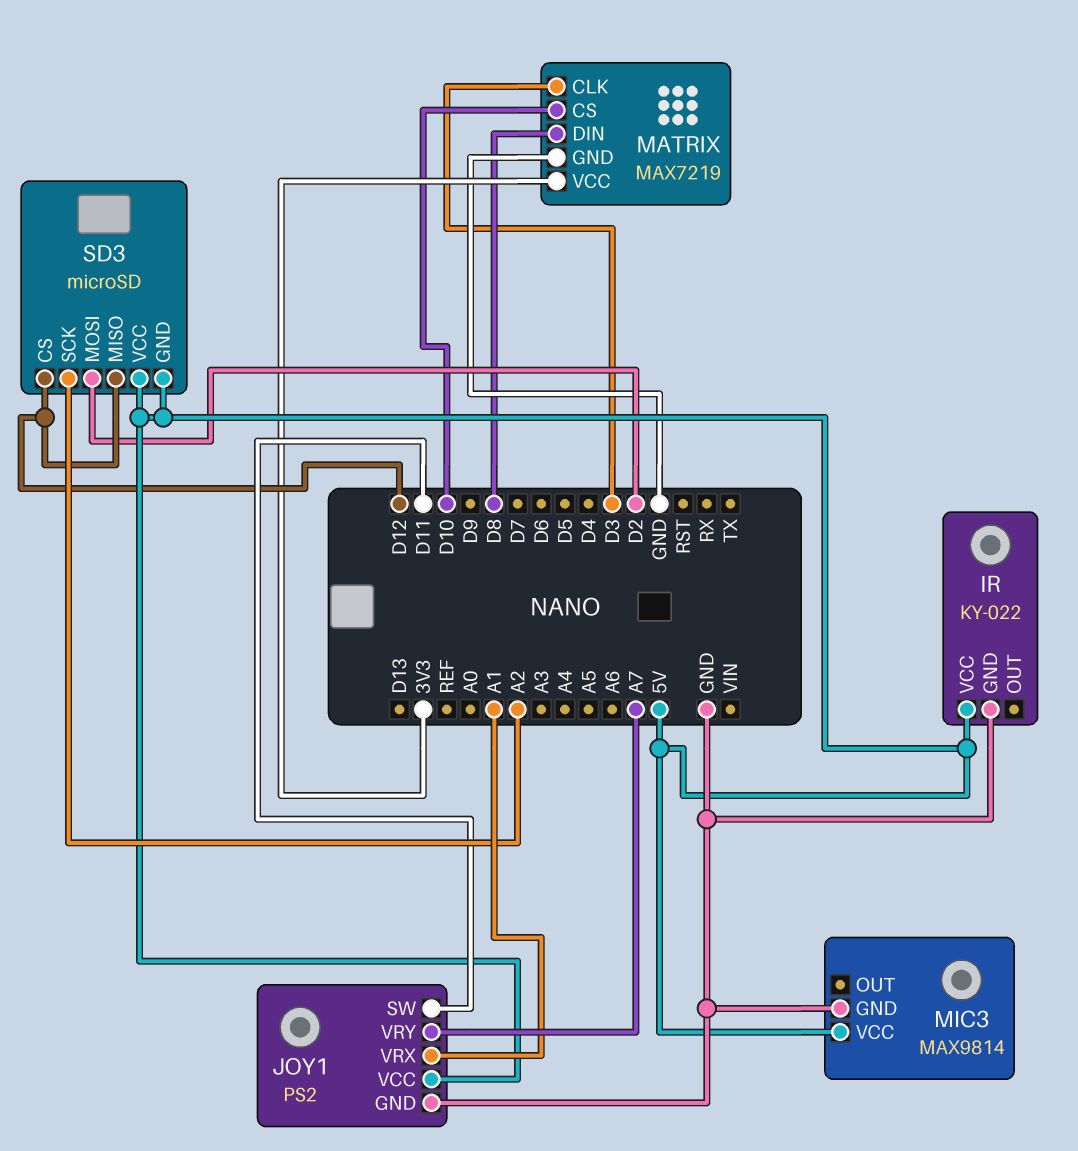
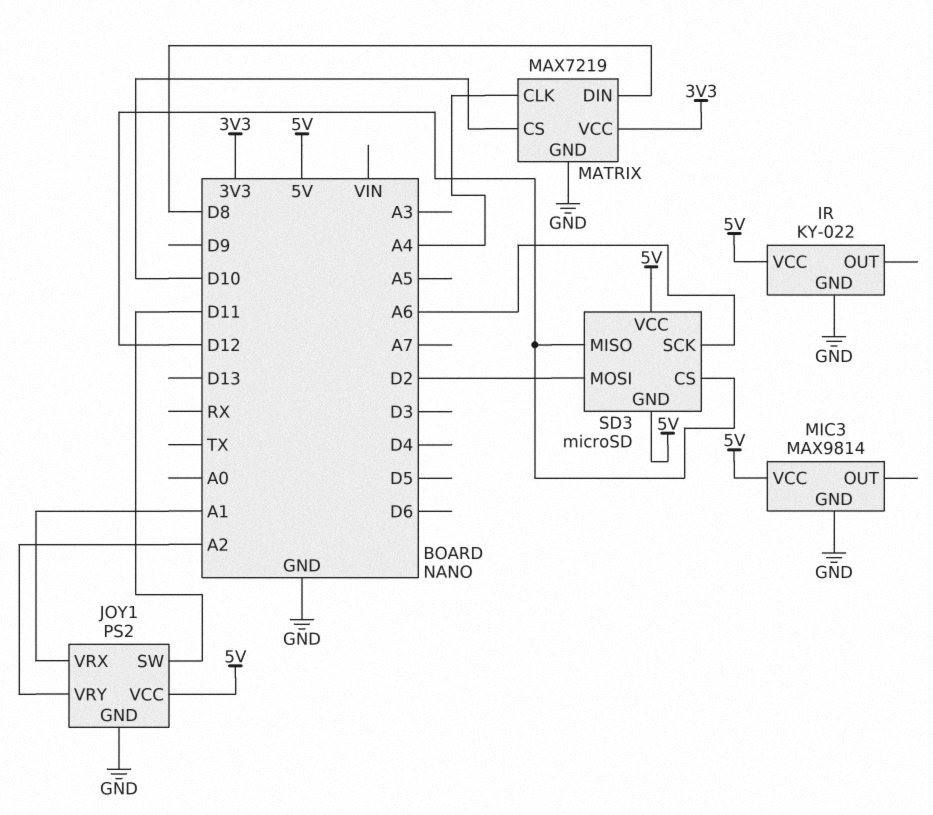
JOY1 pin VRY: A7 -> A2
MATRIX pin CLK: D3 -> A4
SD3 pin SCK: A2 -> A6

